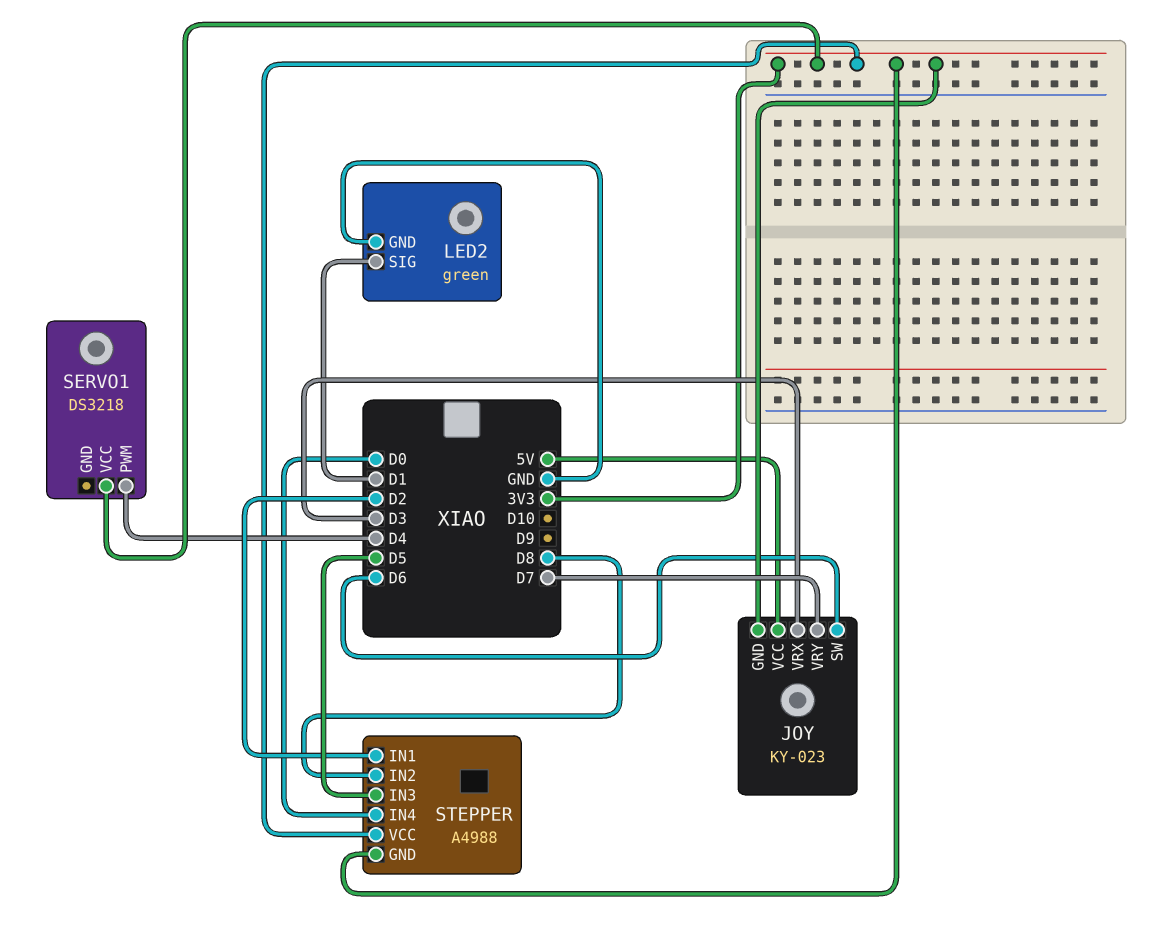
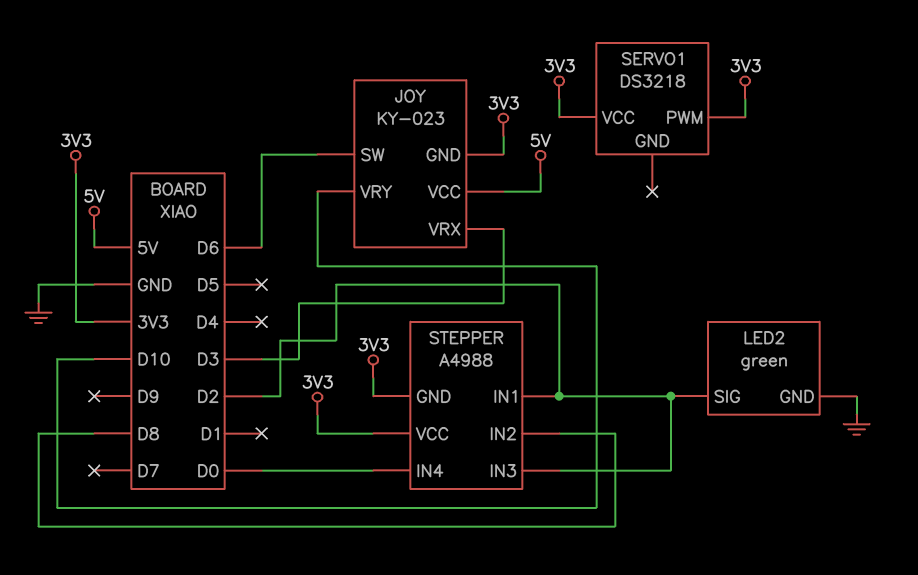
JOY pin VRY: D7 -> D10
LED2 pin SIG: D1 -> D2
SERVO1 pin PWM: D4 -> 3V3
STEPPER pin IN3: D5 -> D2

